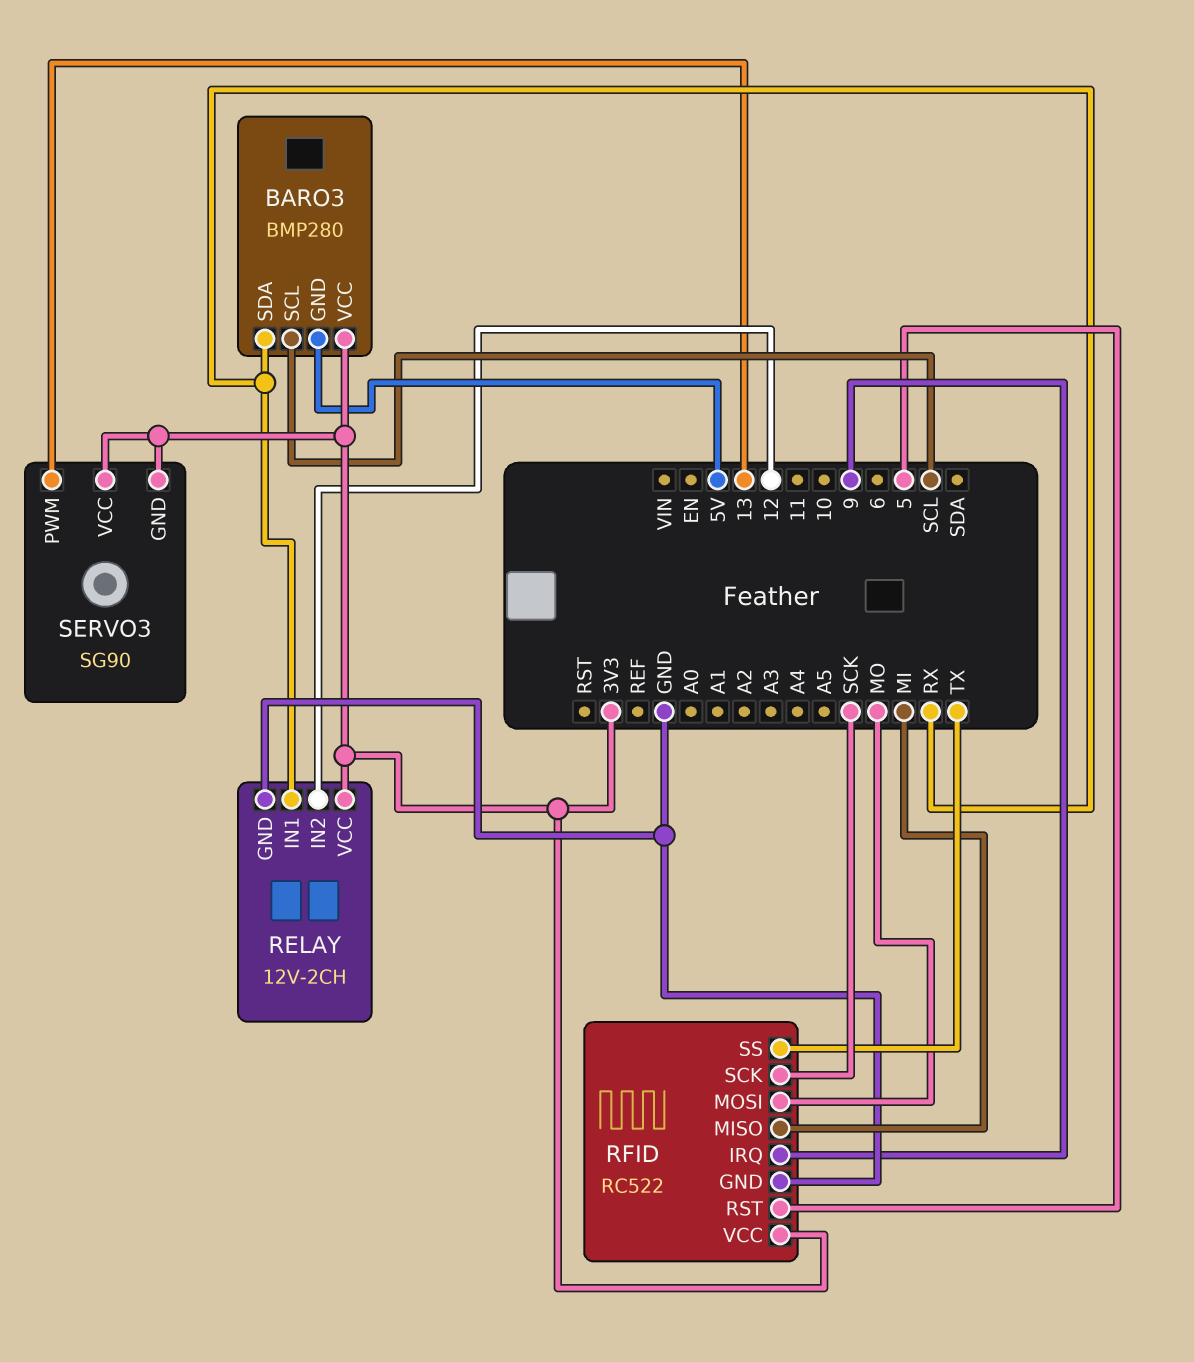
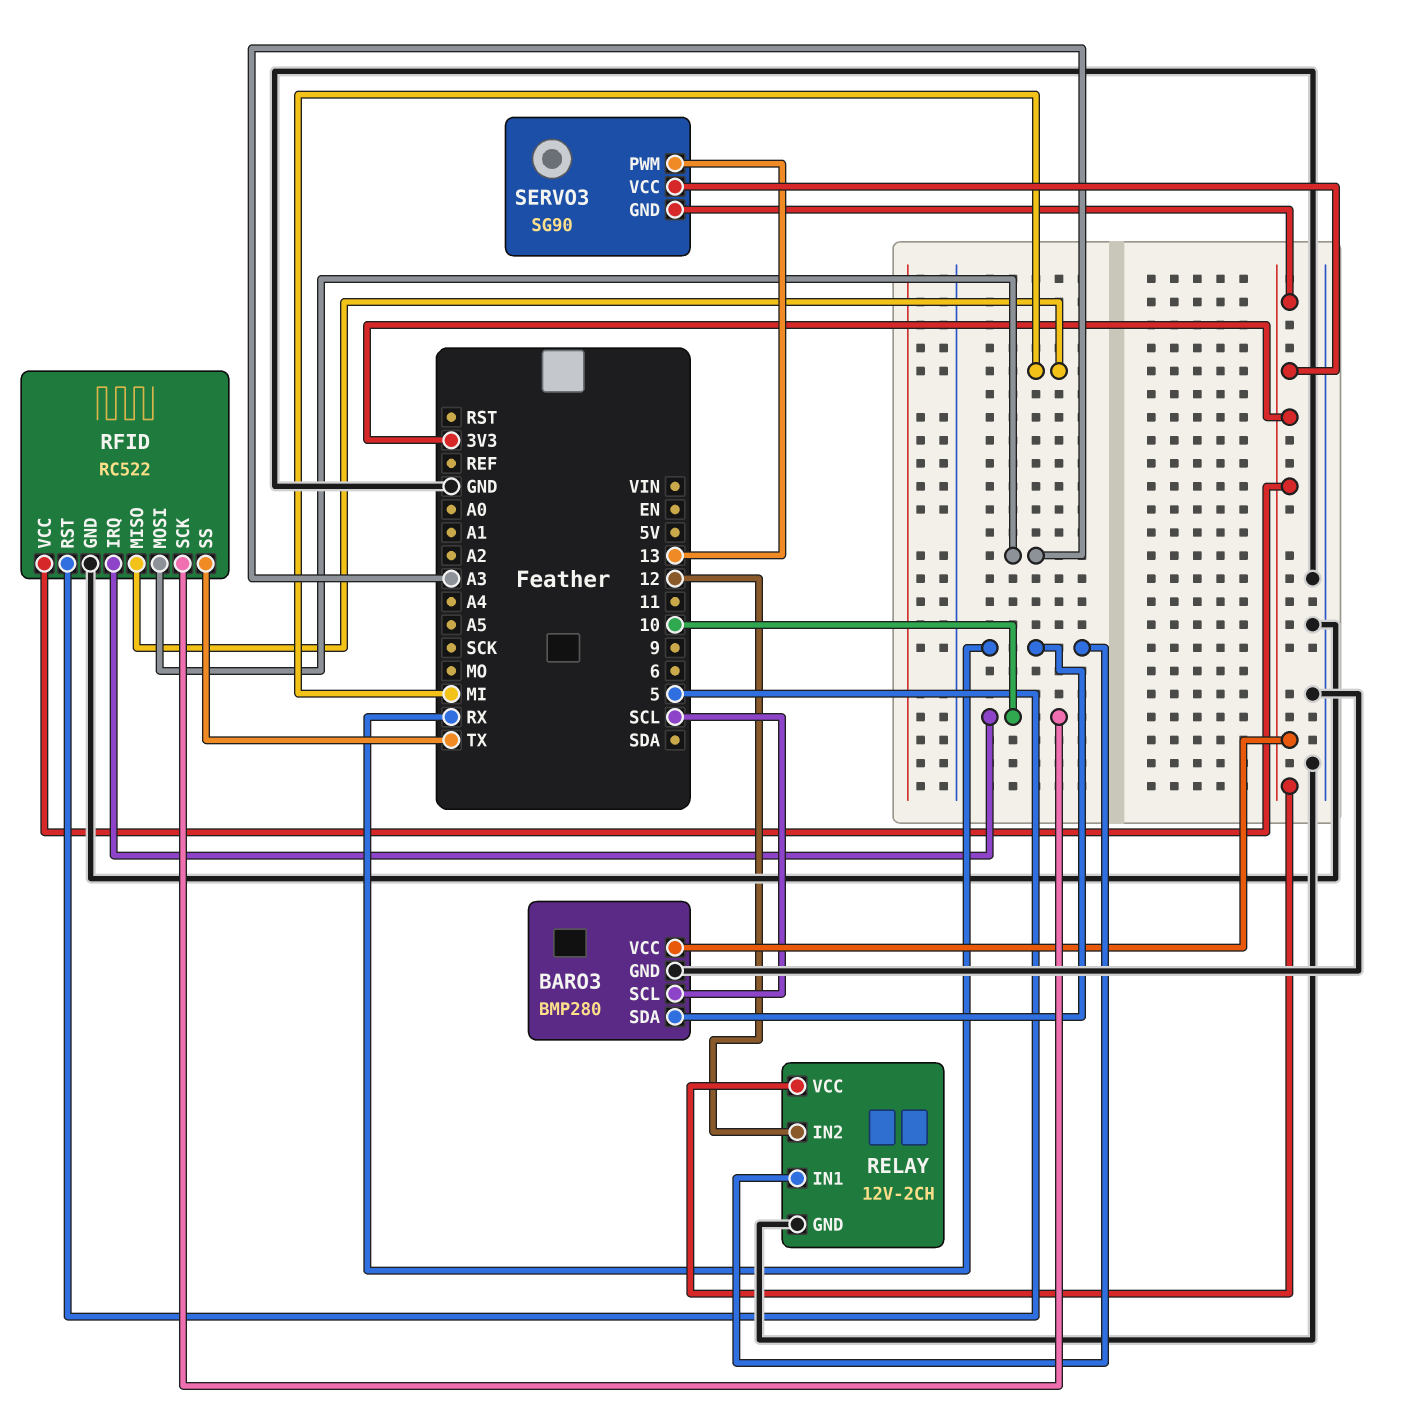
BARO3 pin GND: 5V -> GND
RFID pin IRQ: 9 -> 10
RFID pin MOSI: MO -> A3
RFID pin SCK: SCK -> 10

